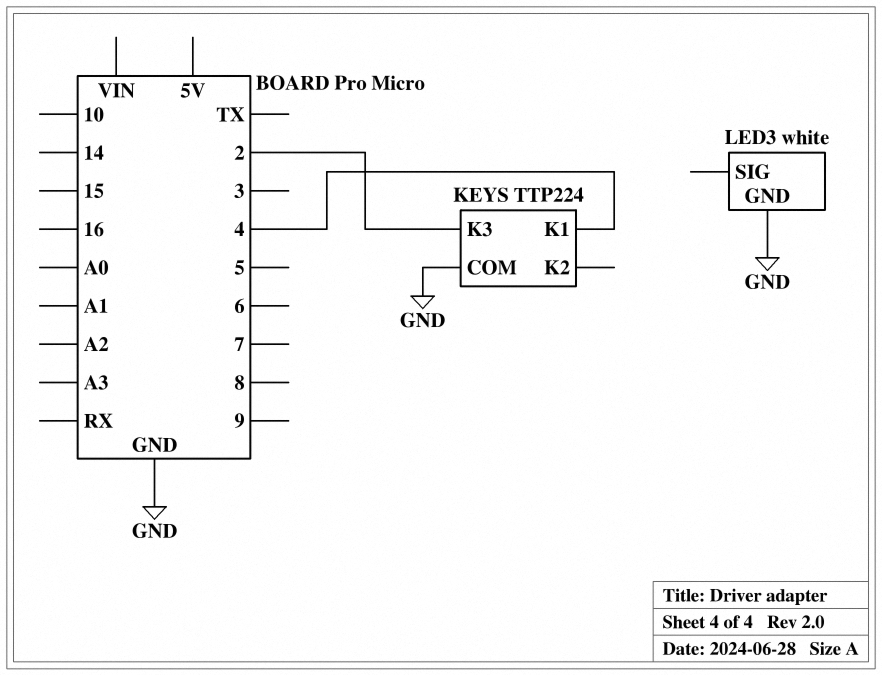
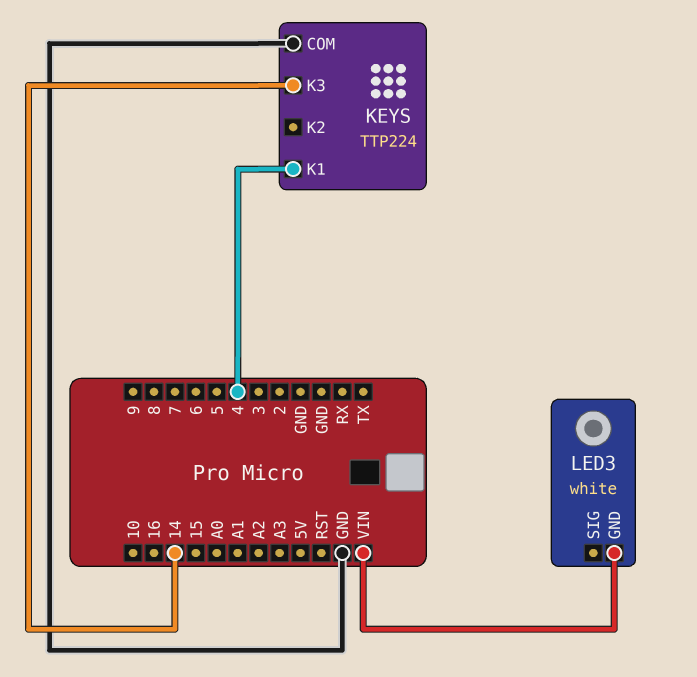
KEYS pin K3: 2 -> 14
LED3 pin GND: GND -> VIN

